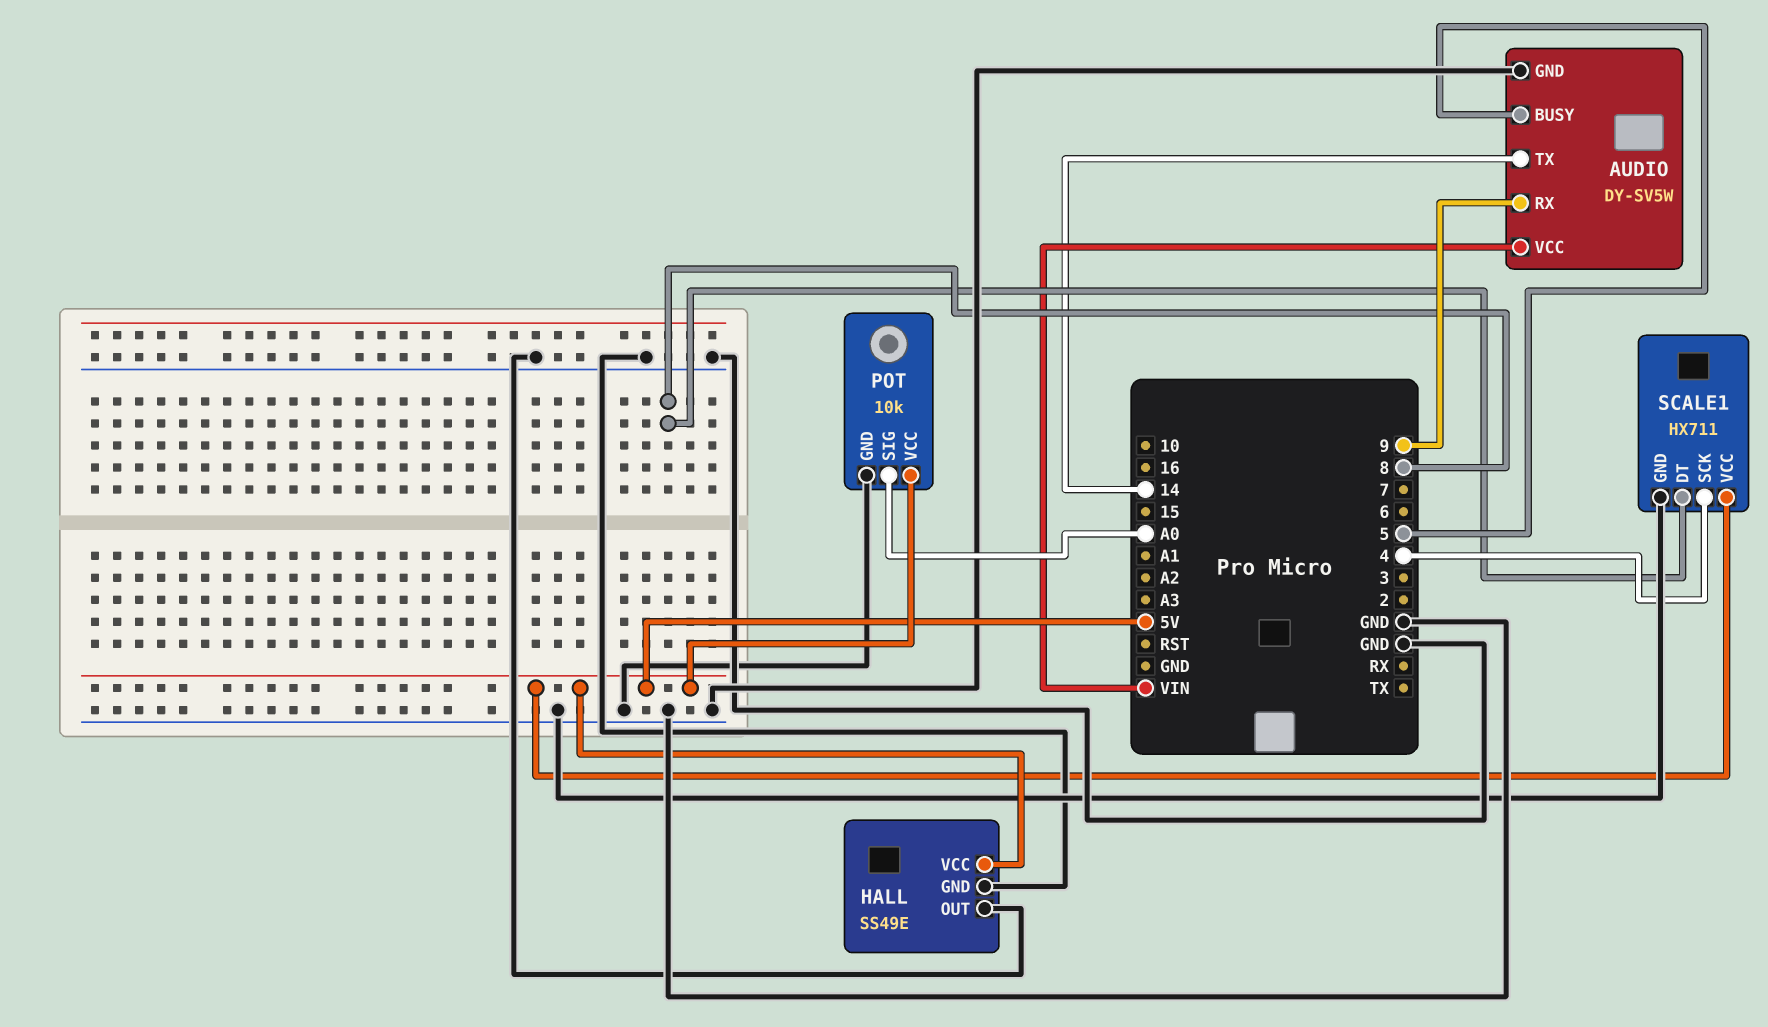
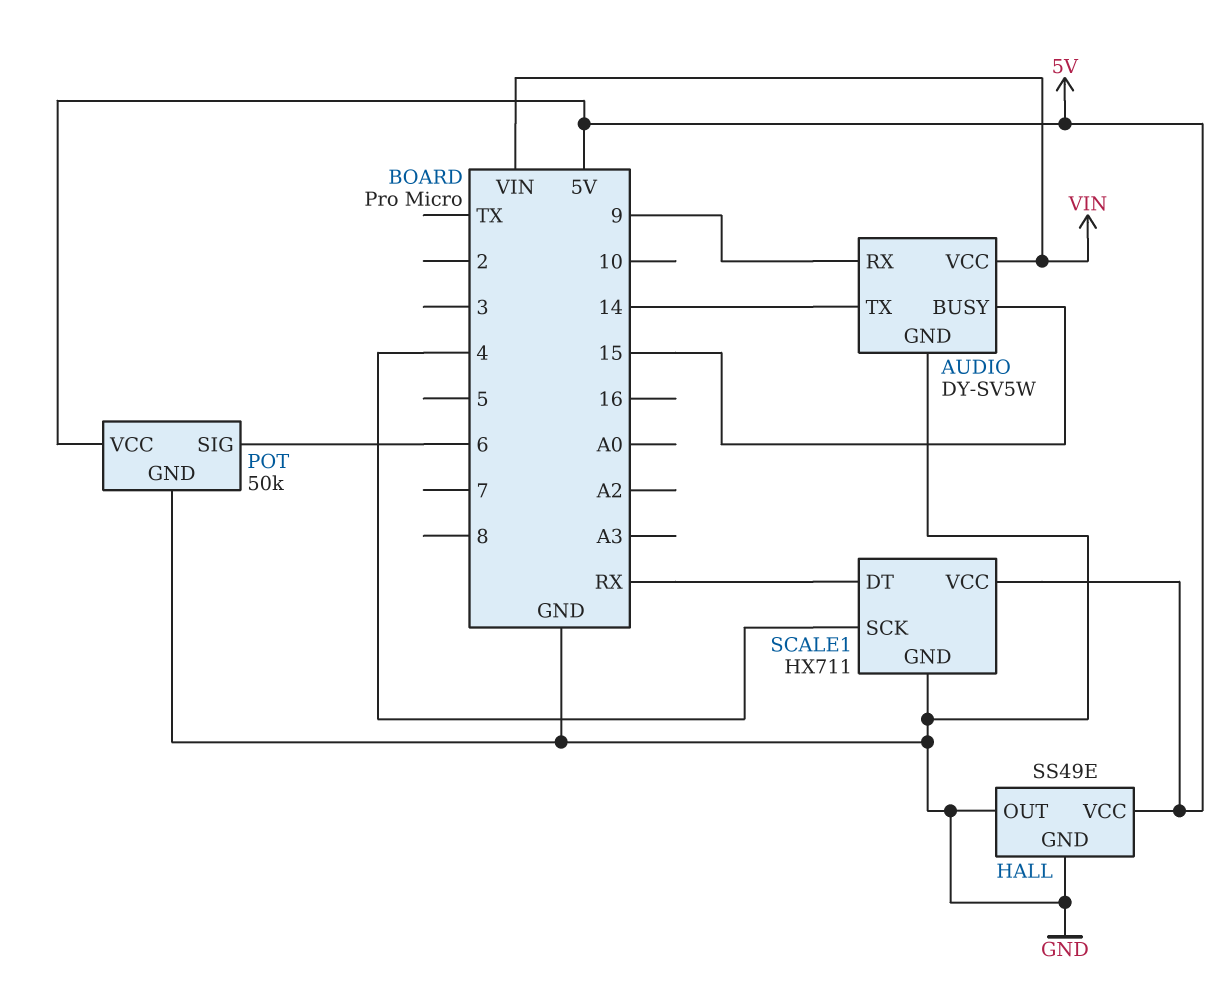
AUDIO pin BUSY: 5 -> 15
POT: 10k -> 50k
POT pin SIG: A0 -> 6
SCALE1 pin DT: 8 -> RX

